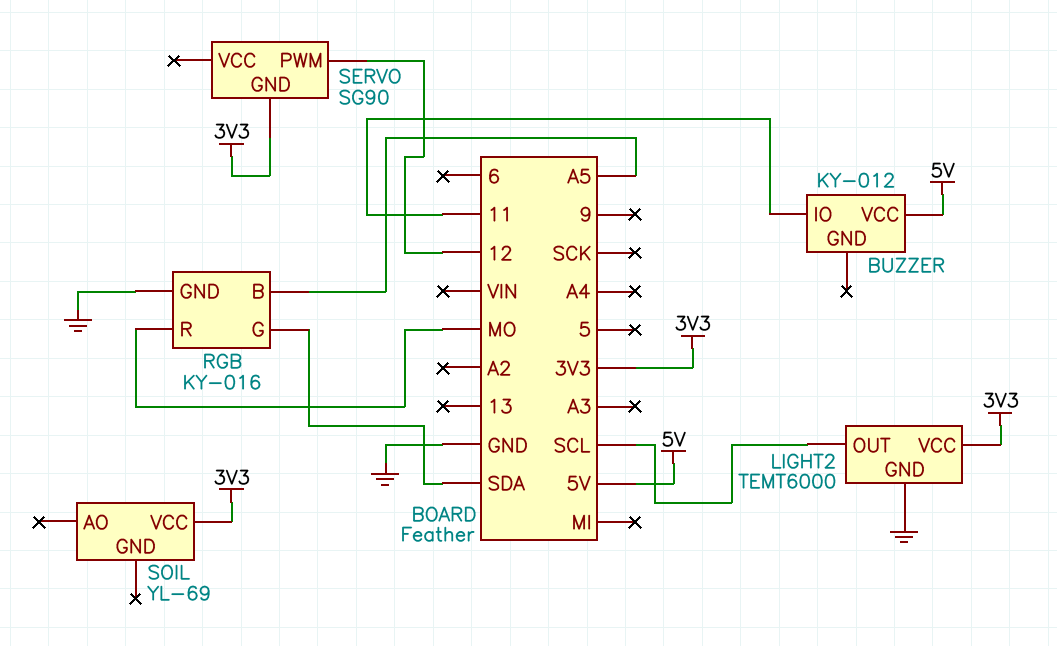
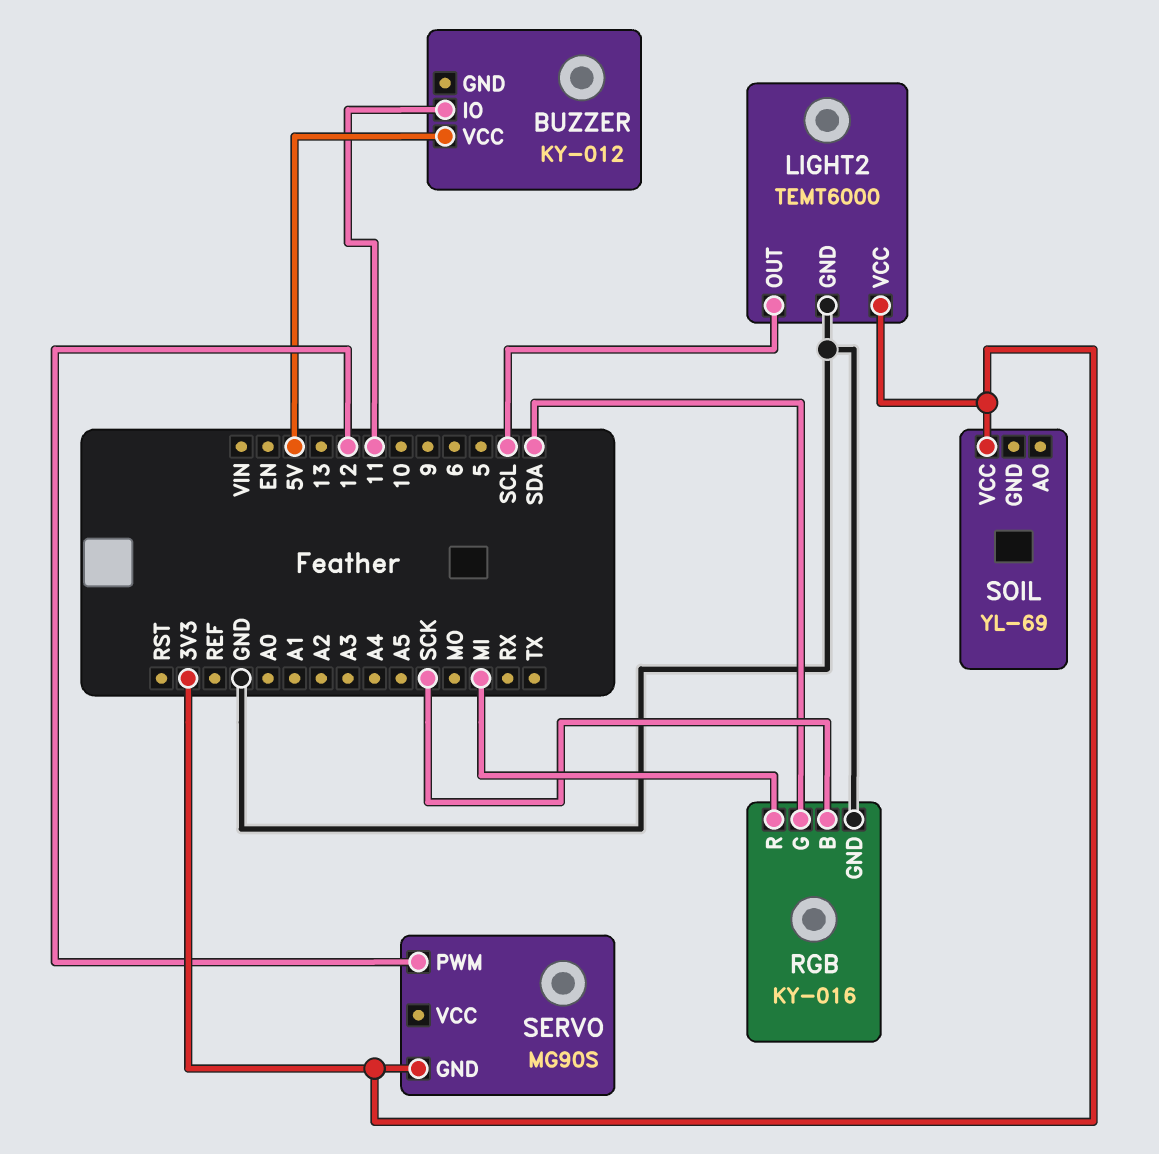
RGB pin B: A5 -> SCK
RGB pin R: MO -> MI
SERVO: SG90 -> MG90S

